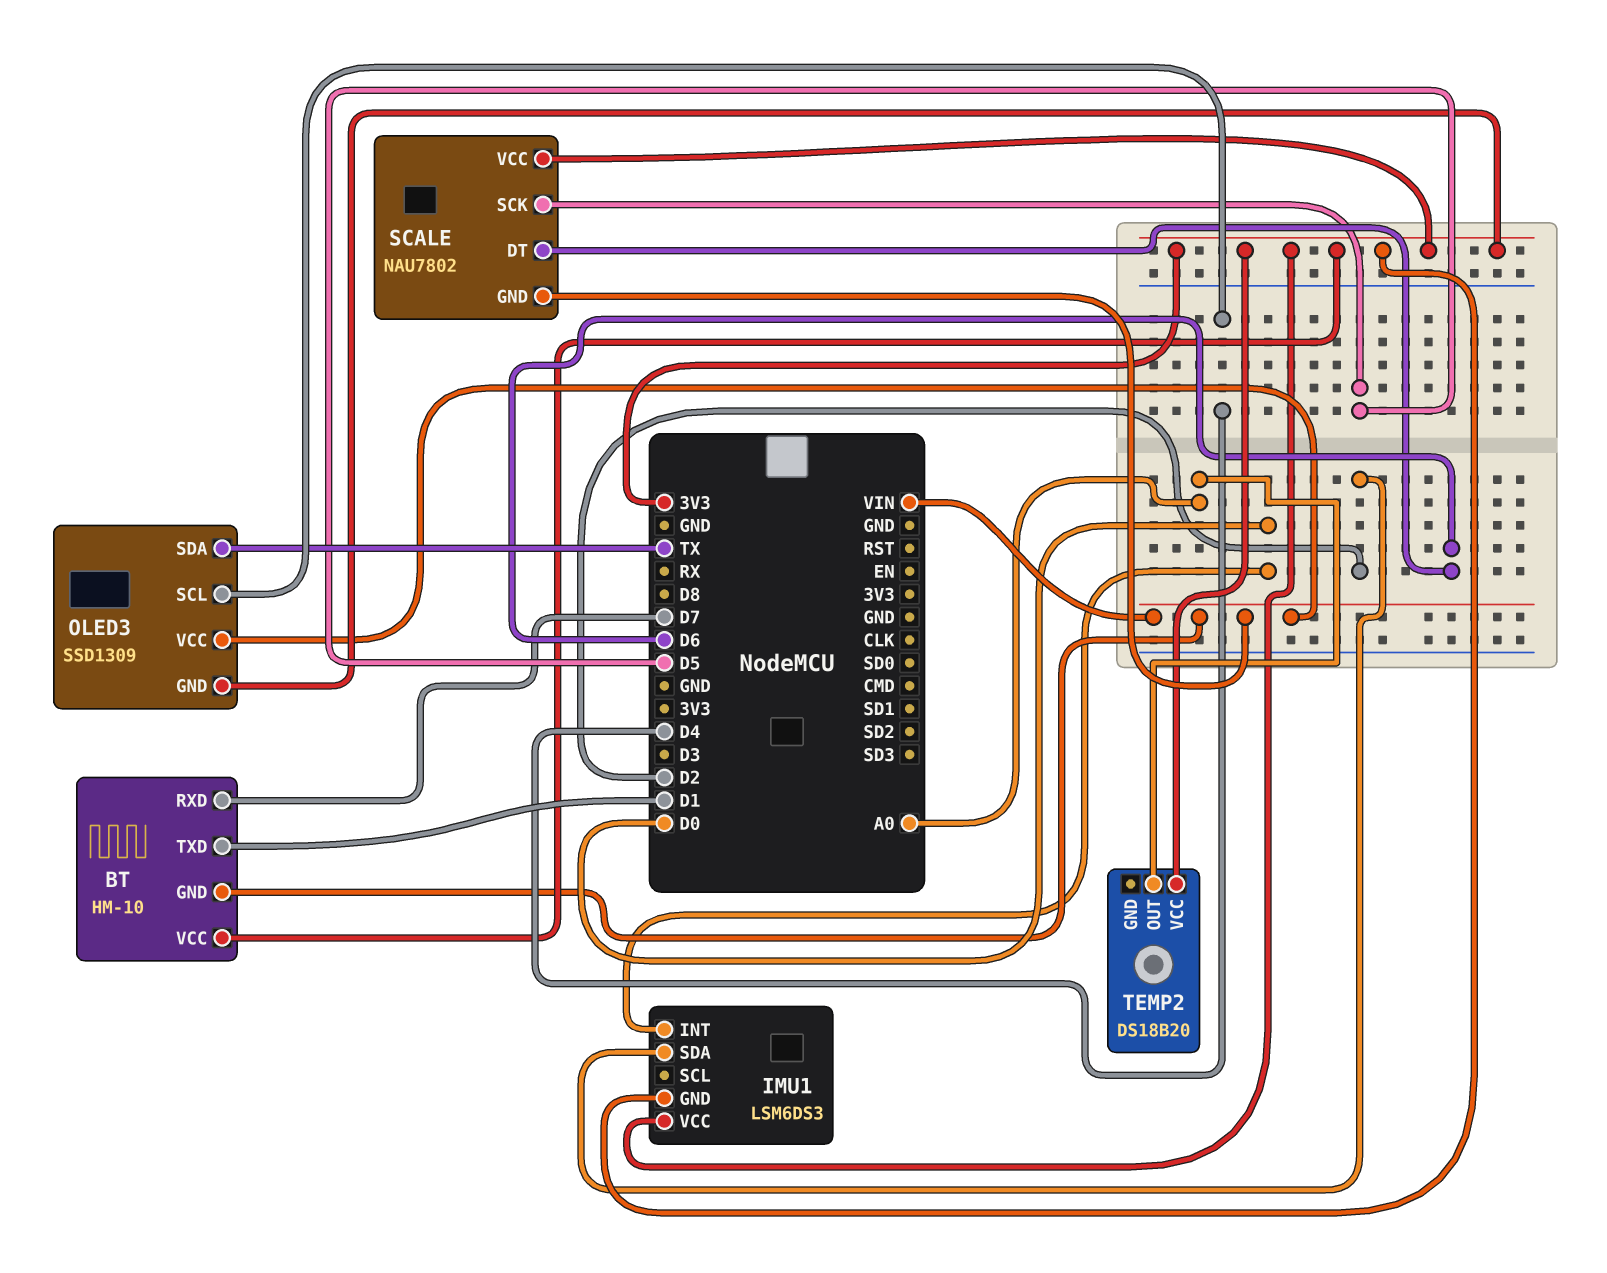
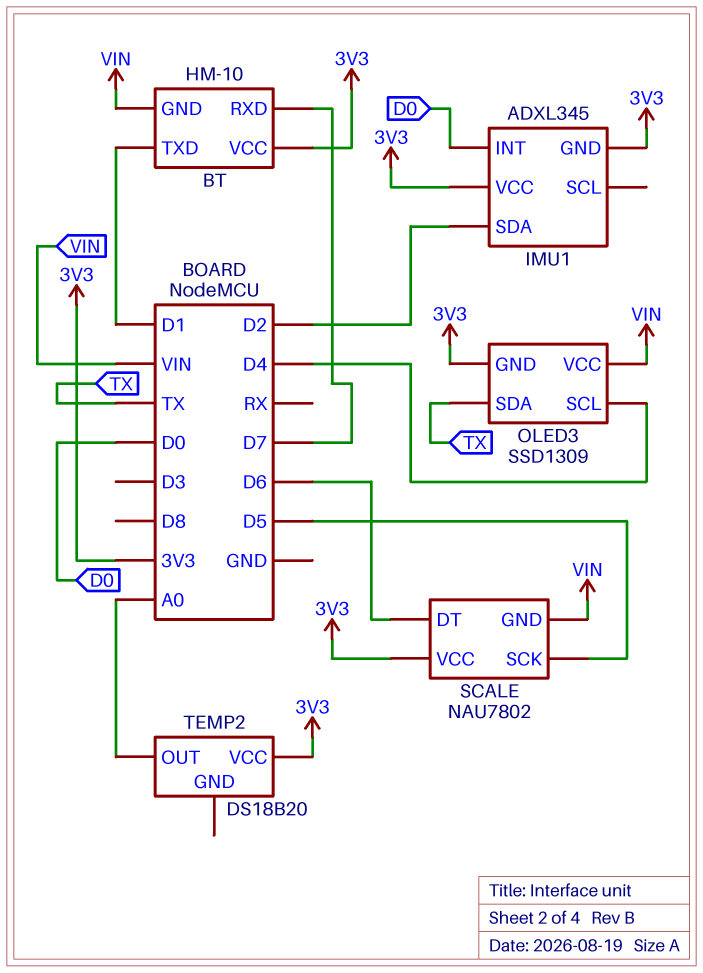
IMU1: LSM6DS3 -> ADXL345

